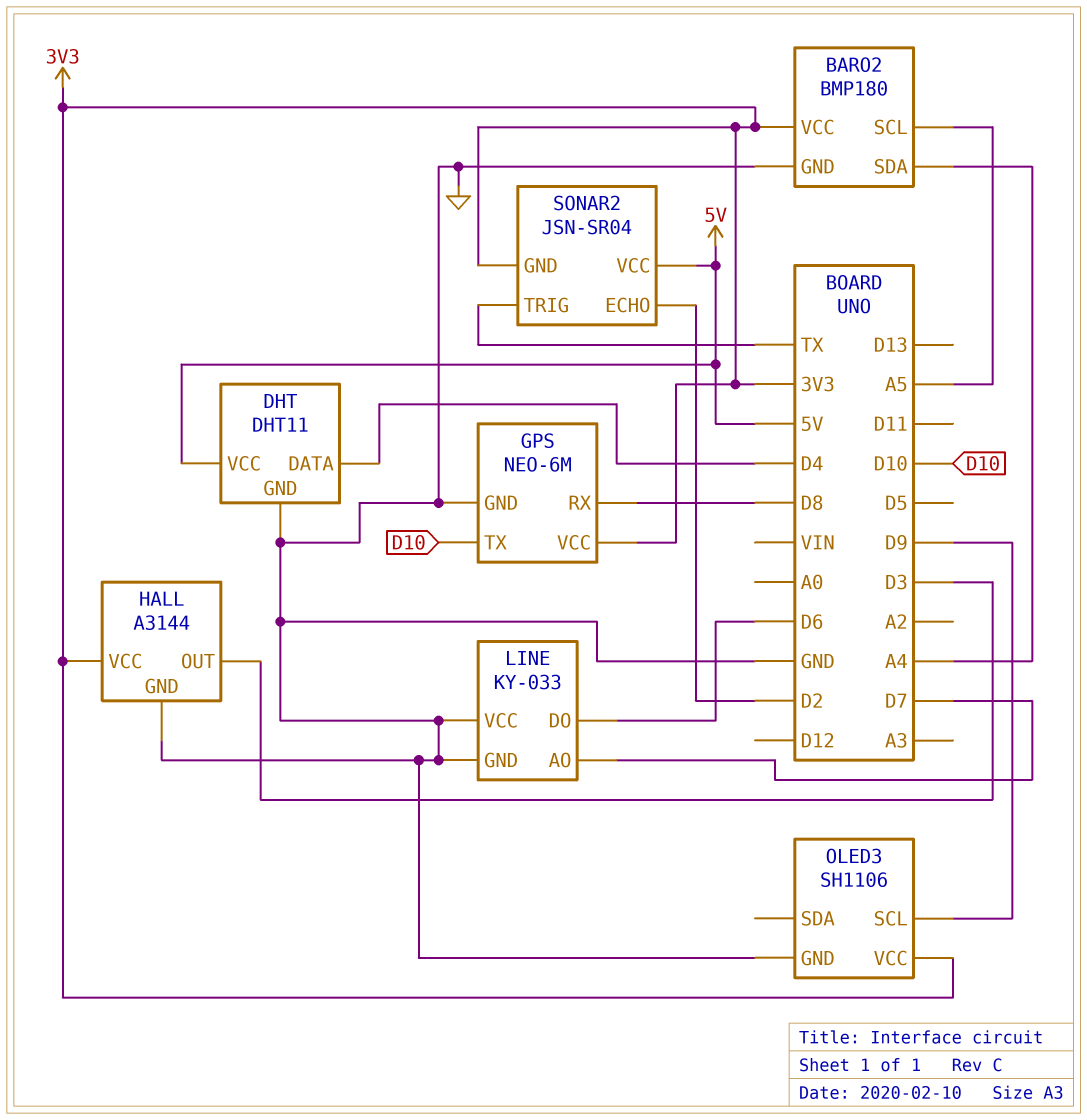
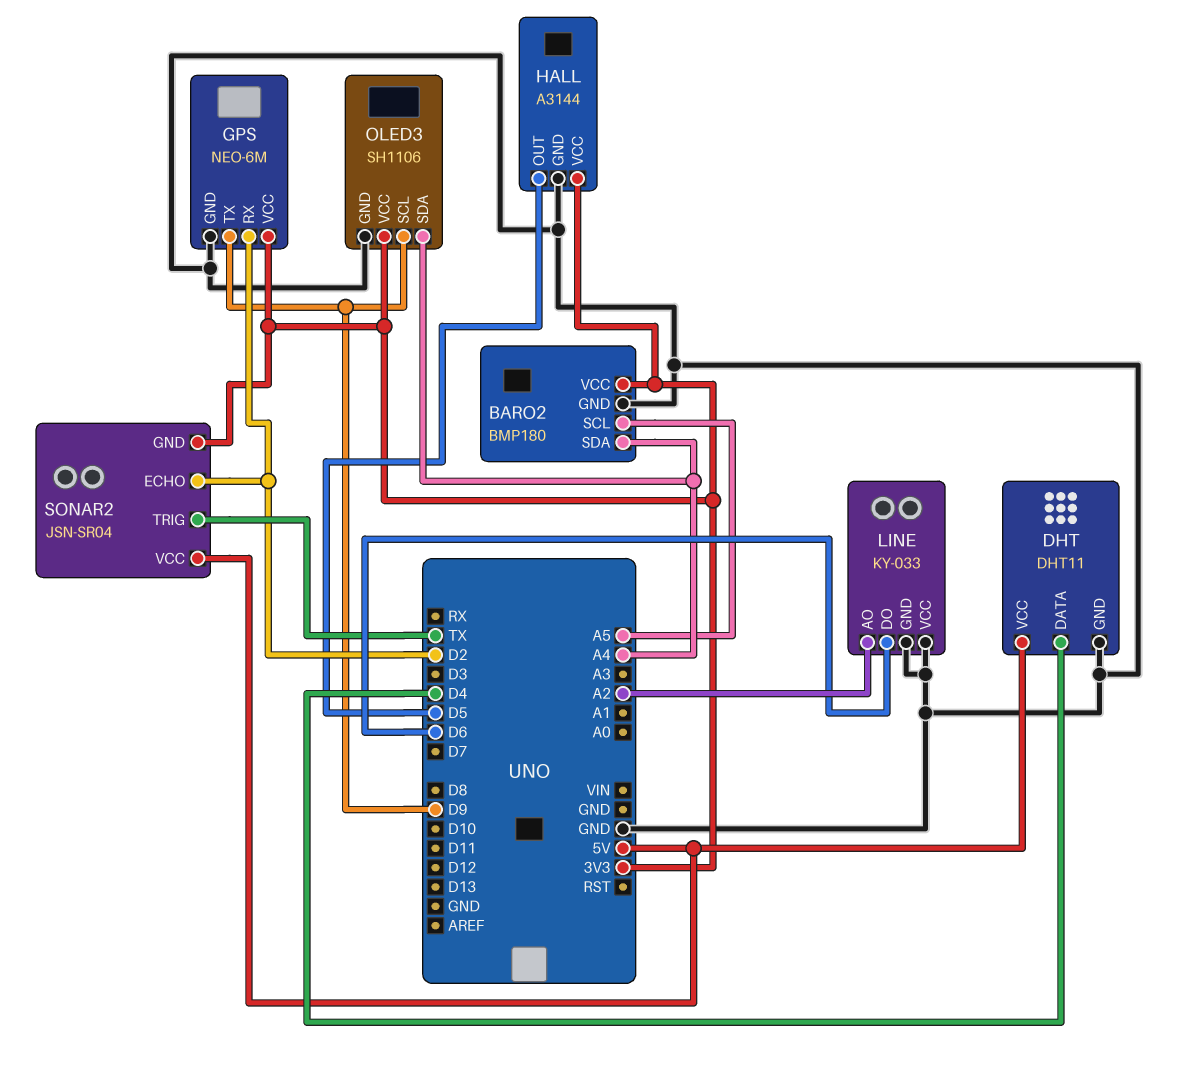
GPS pin RX: D8 -> D2
GPS pin TX: D10 -> D9
HALL pin OUT: D3 -> D5
LINE pin AO: D7 -> A2
OLED3 pin SDA: none -> A4

